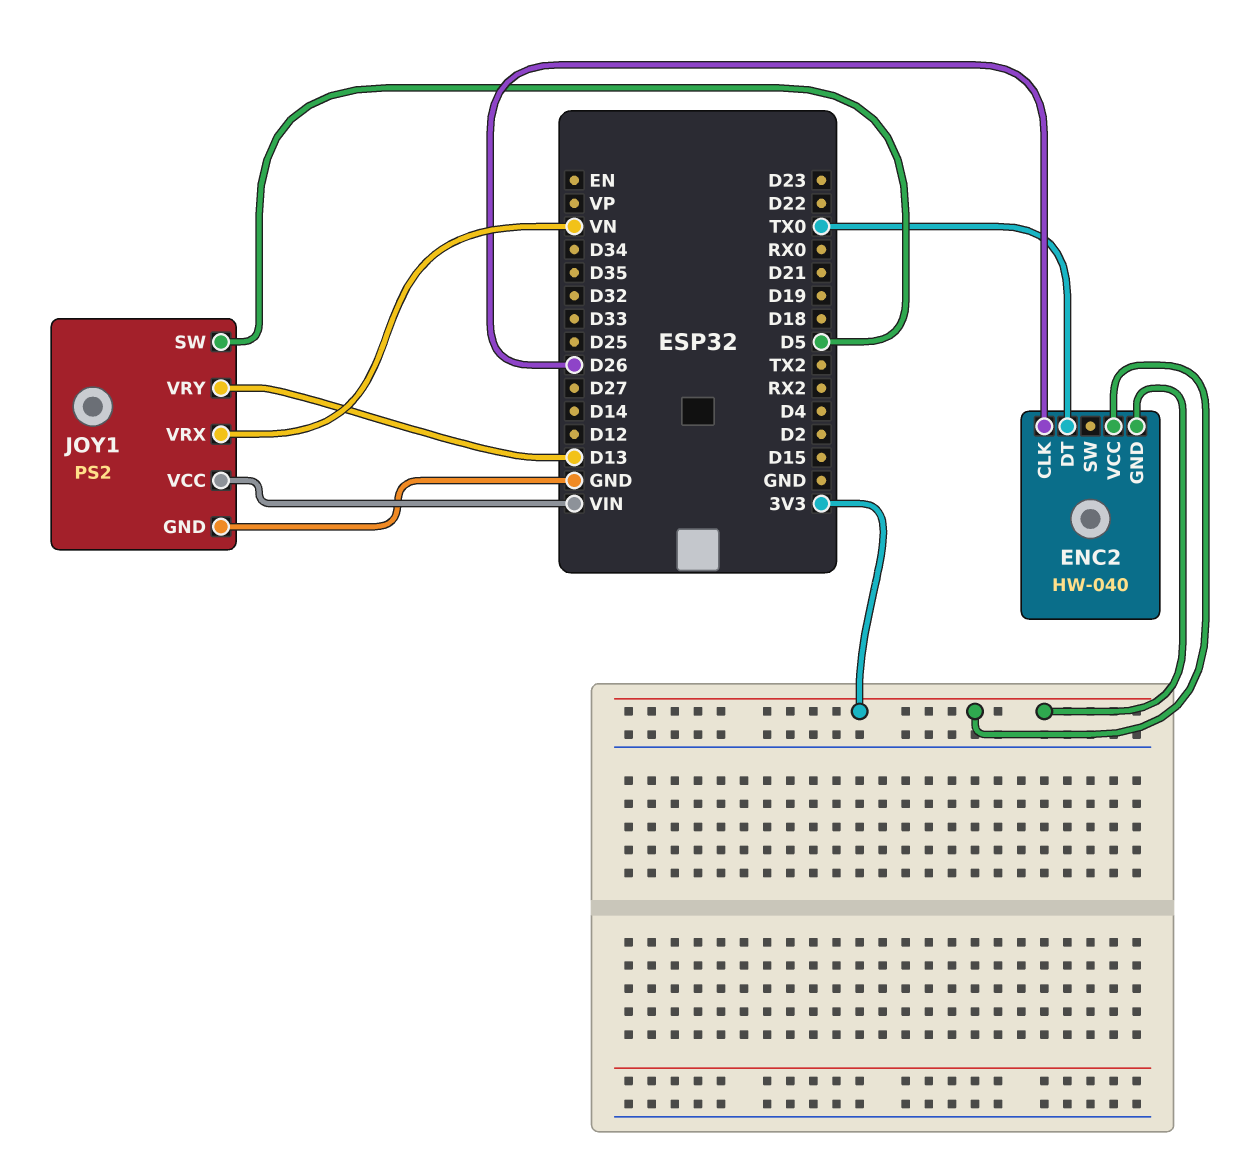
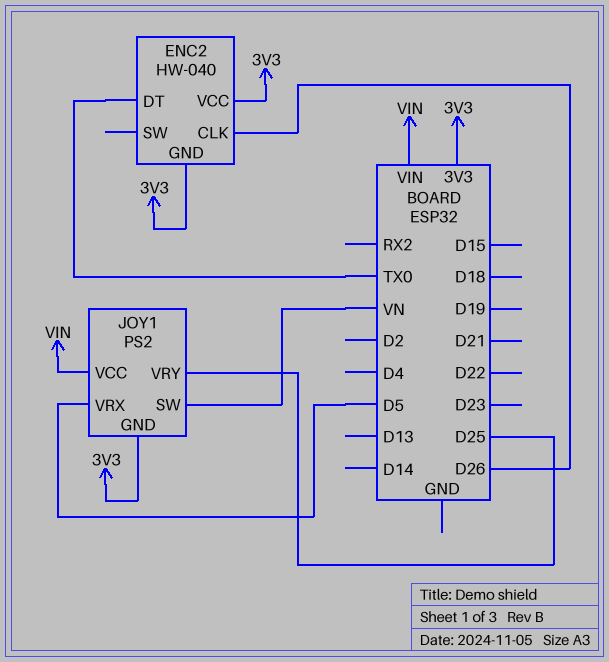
JOY1 pin GND: GND -> 3V3
JOY1 pin SW: D5 -> VN
JOY1 pin VRX: VN -> D5
JOY1 pin VRY: D13 -> D25

